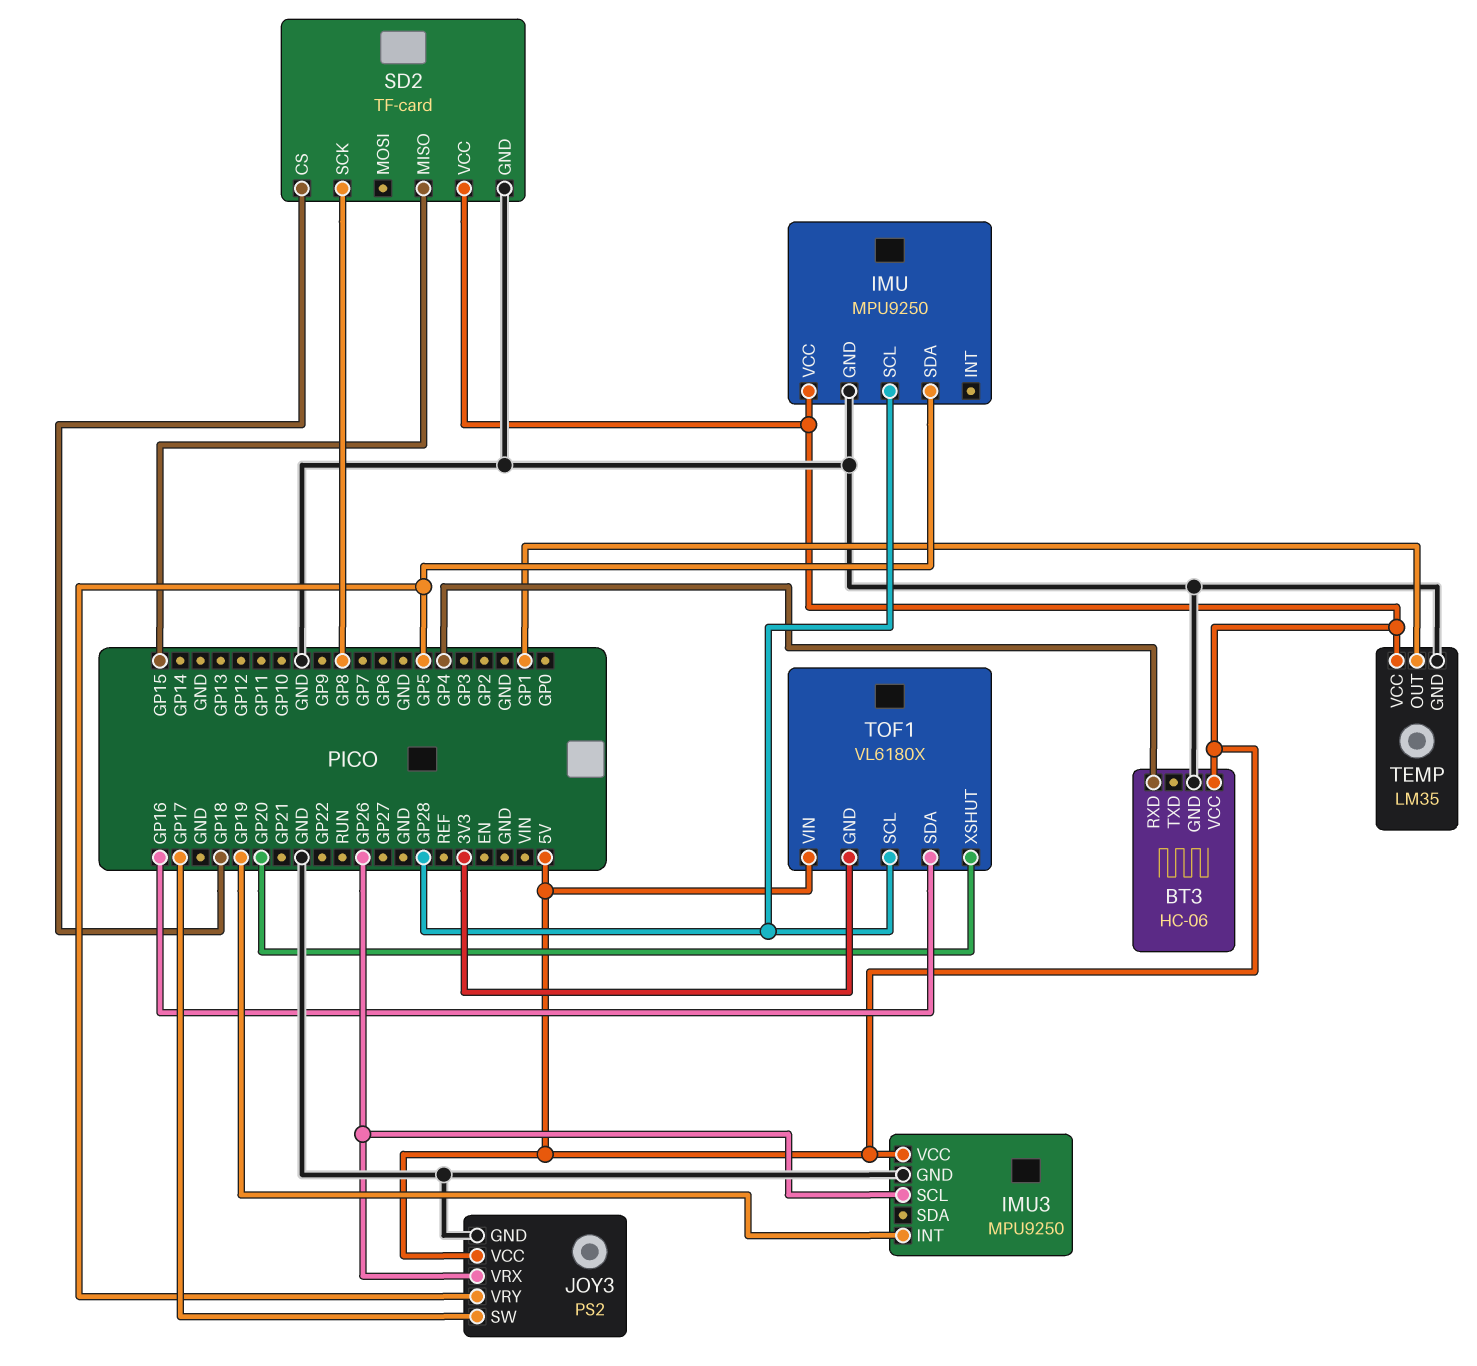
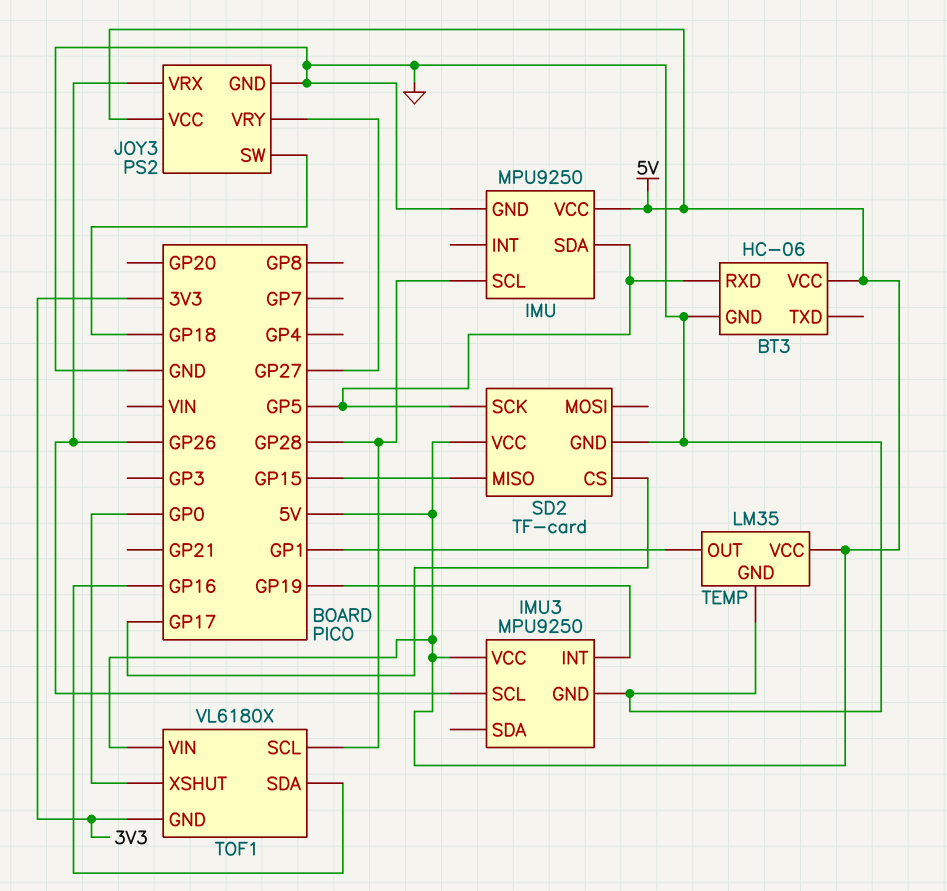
BT3 pin RXD: GP4 -> GP5
JOY3 pin SW: GP17 -> GP18
JOY3 pin VRY: GP5 -> GP27
SD2 pin CS: GP18 -> GP17
SD2 pin SCK: GP8 -> GP5
TOF1 pin XSHUT: GP20 -> GP0

